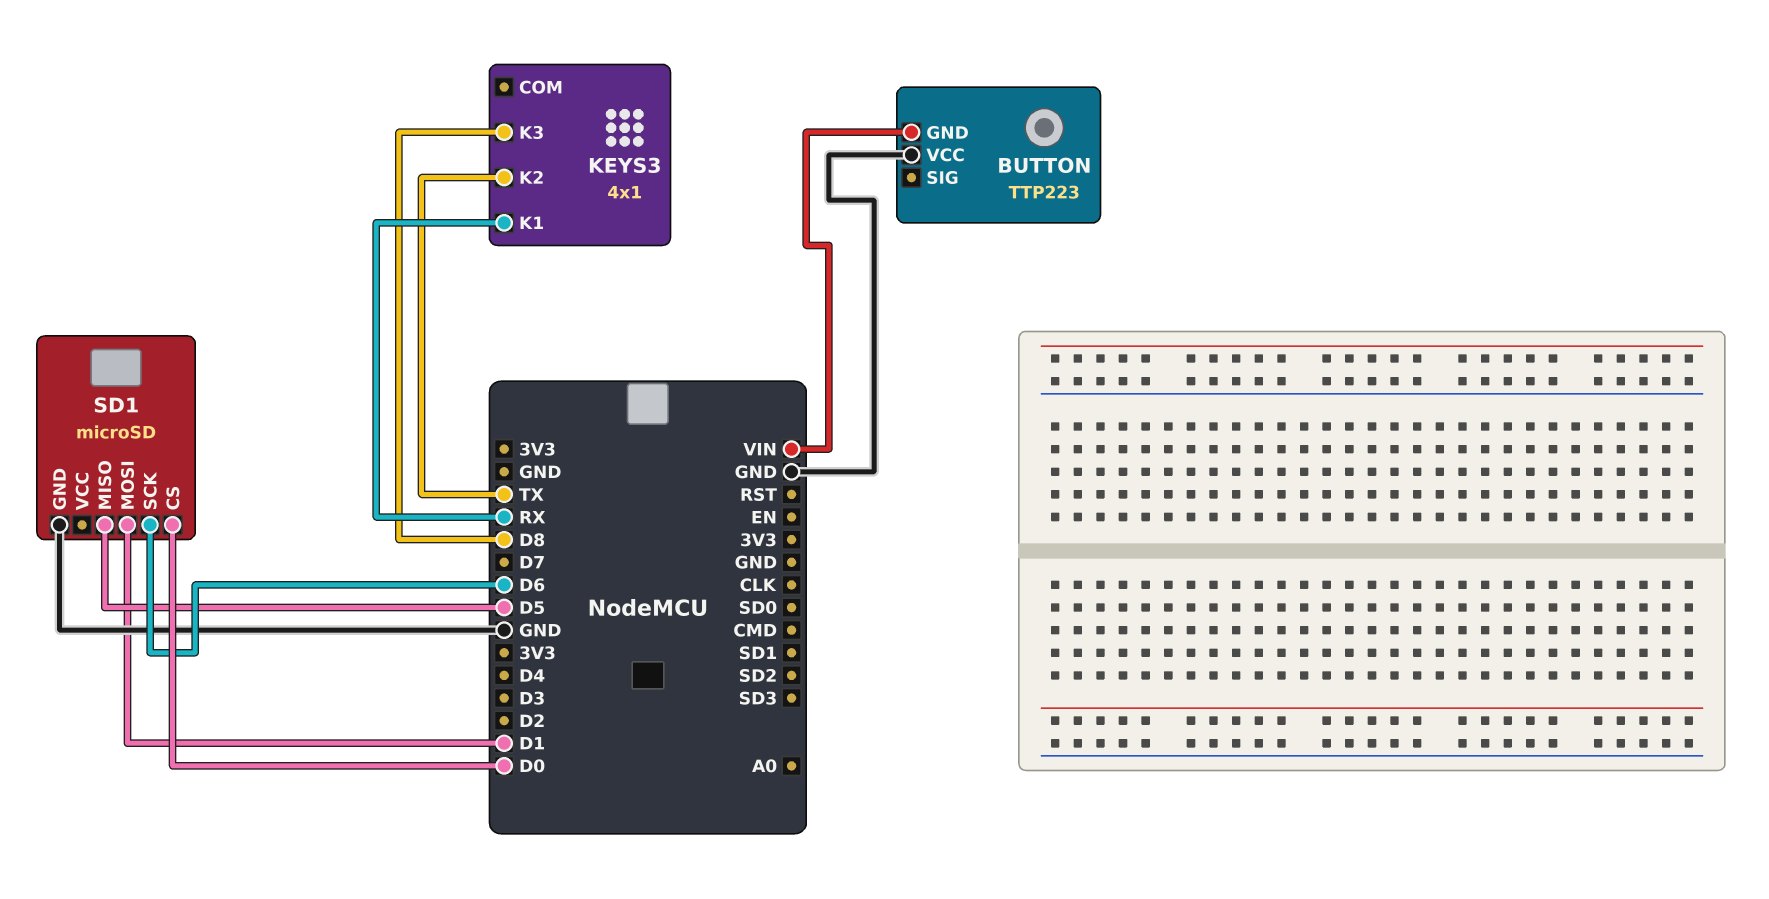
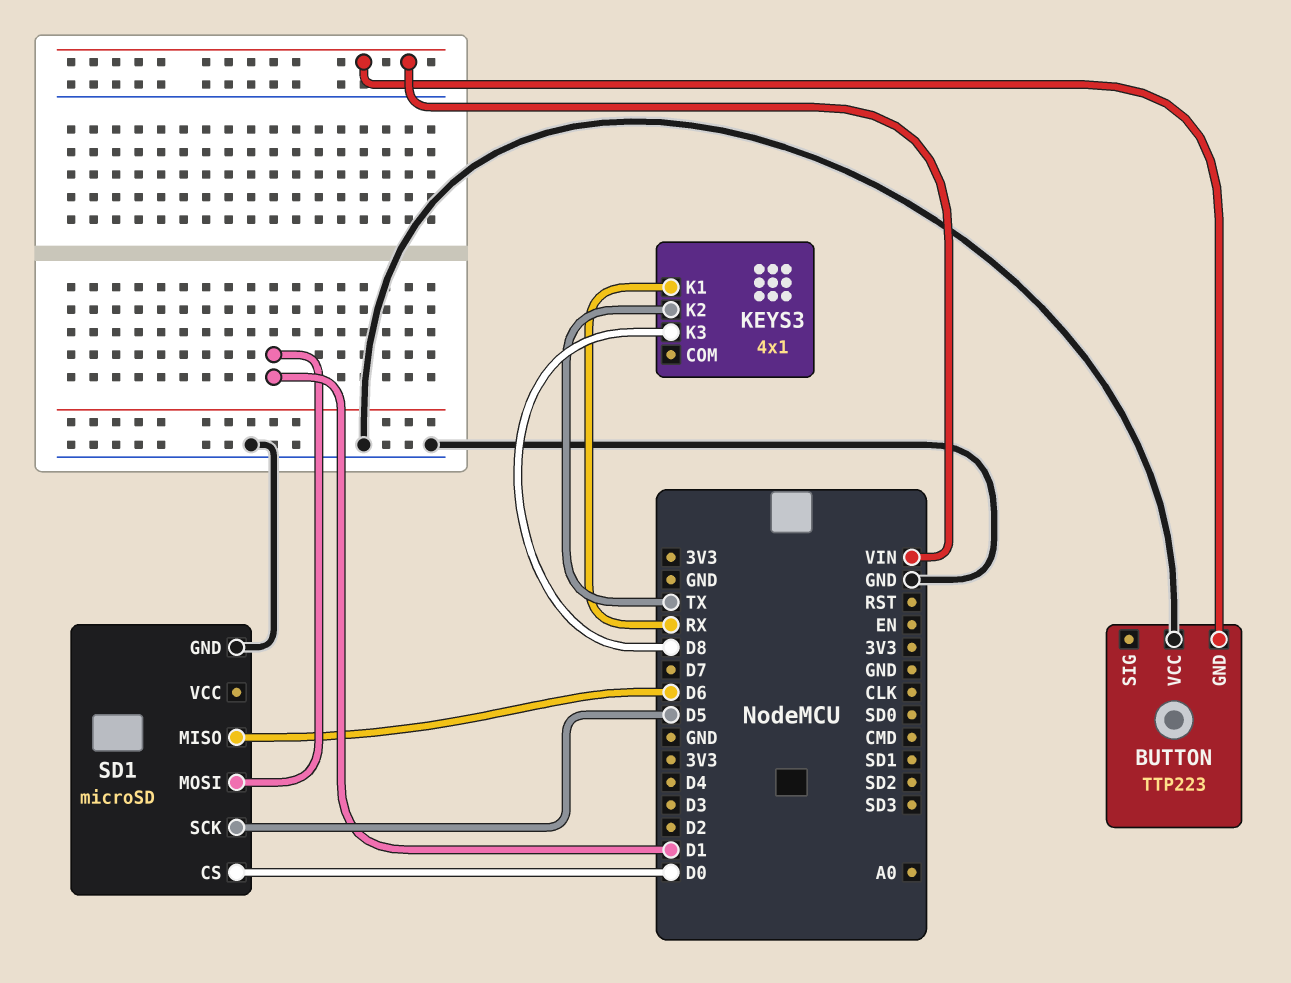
SD1 pin MISO: D5 -> D6
SD1 pin SCK: D6 -> D5

